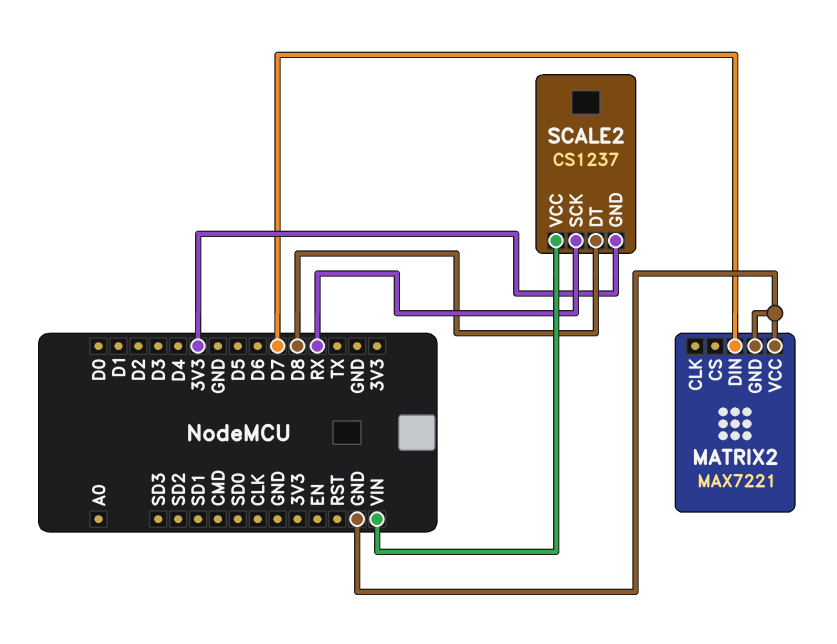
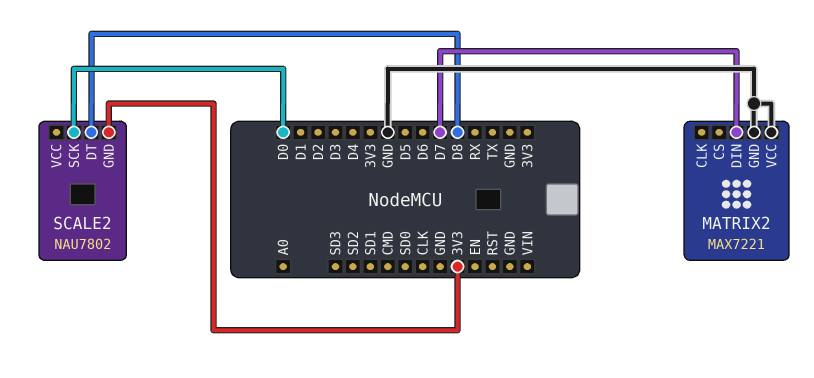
SCALE2: CS1237 -> NAU7802
SCALE2 pin SCK: RX -> D0
SCALE2 pin VCC: VIN -> none

